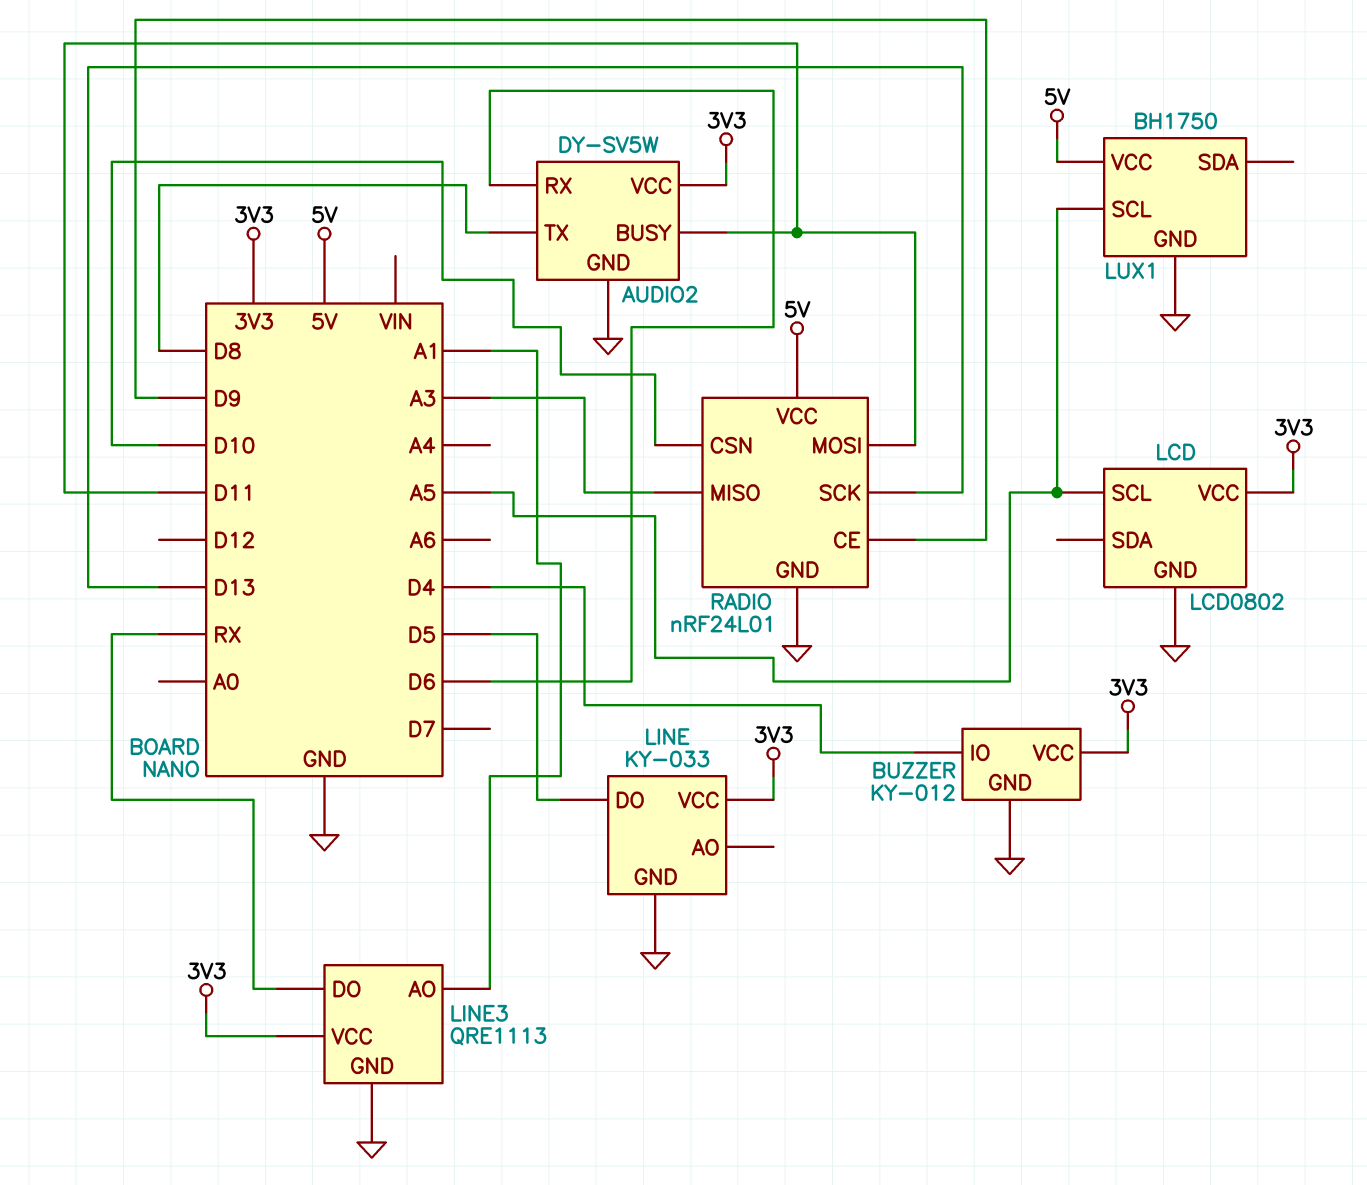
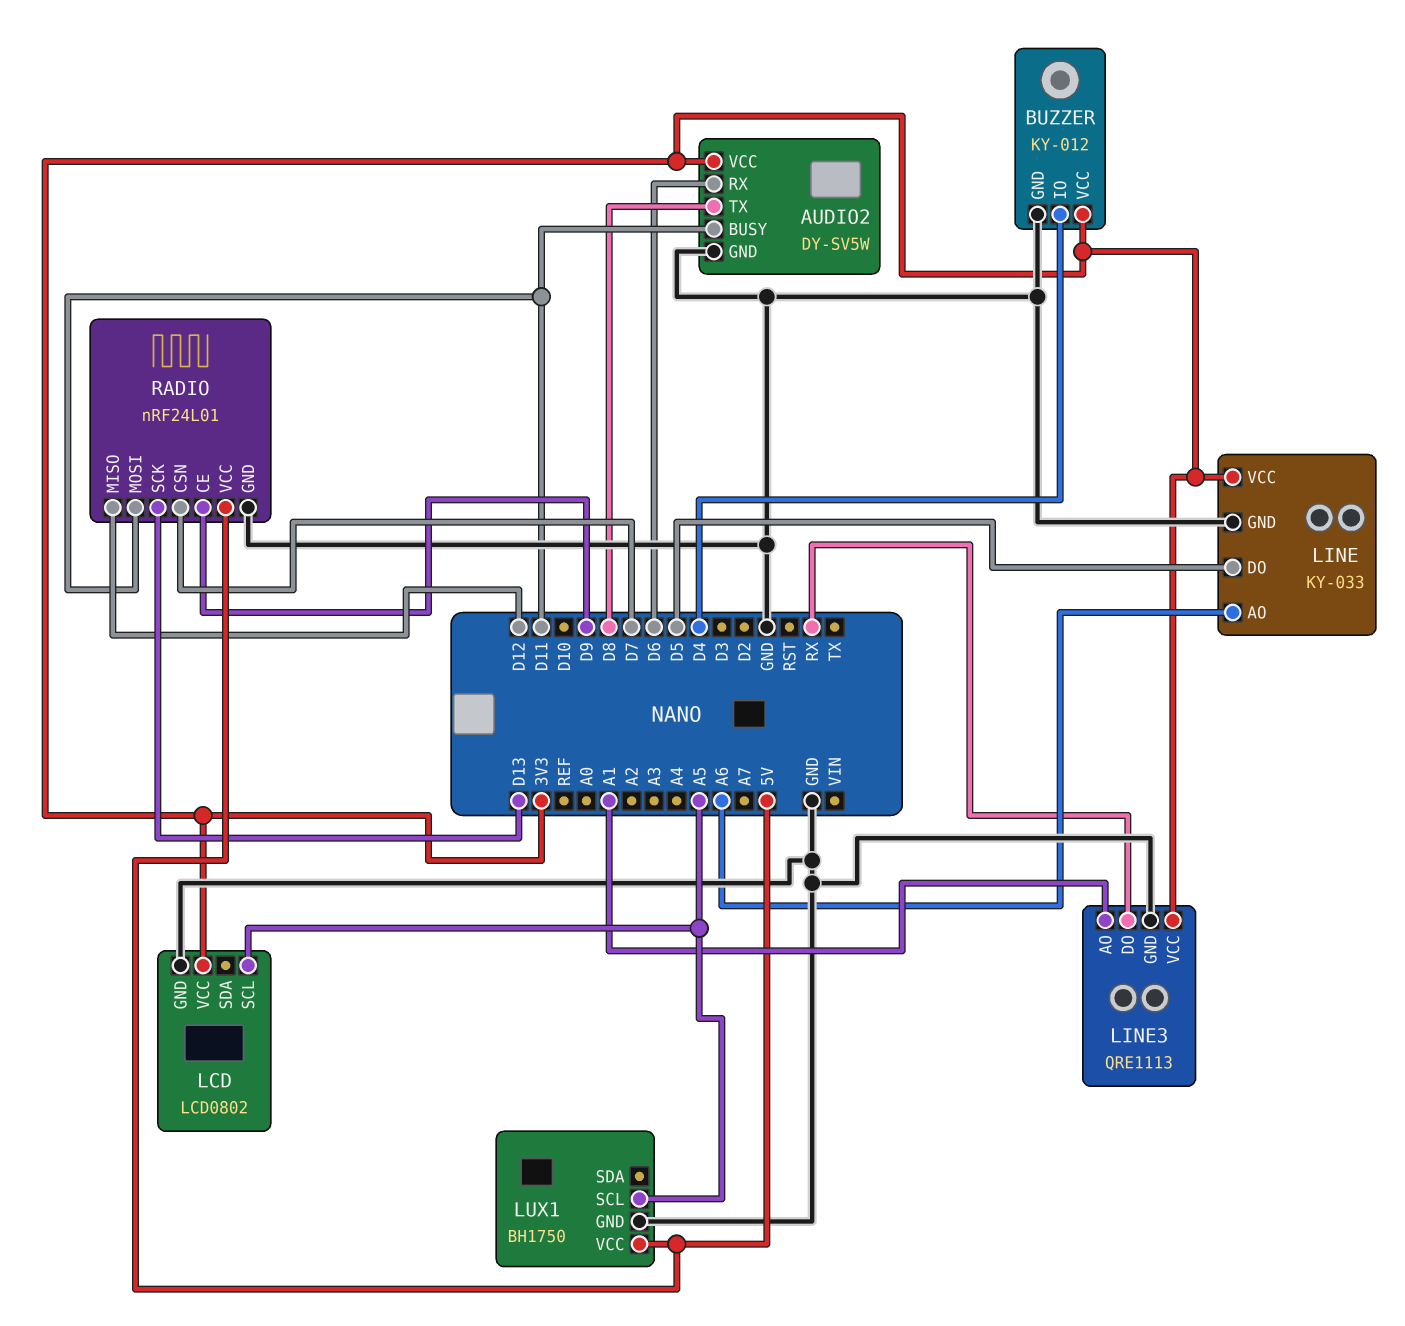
LINE pin AO: none -> A6
RADIO pin CSN: D10 -> D7
RADIO pin MISO: A3 -> D12

